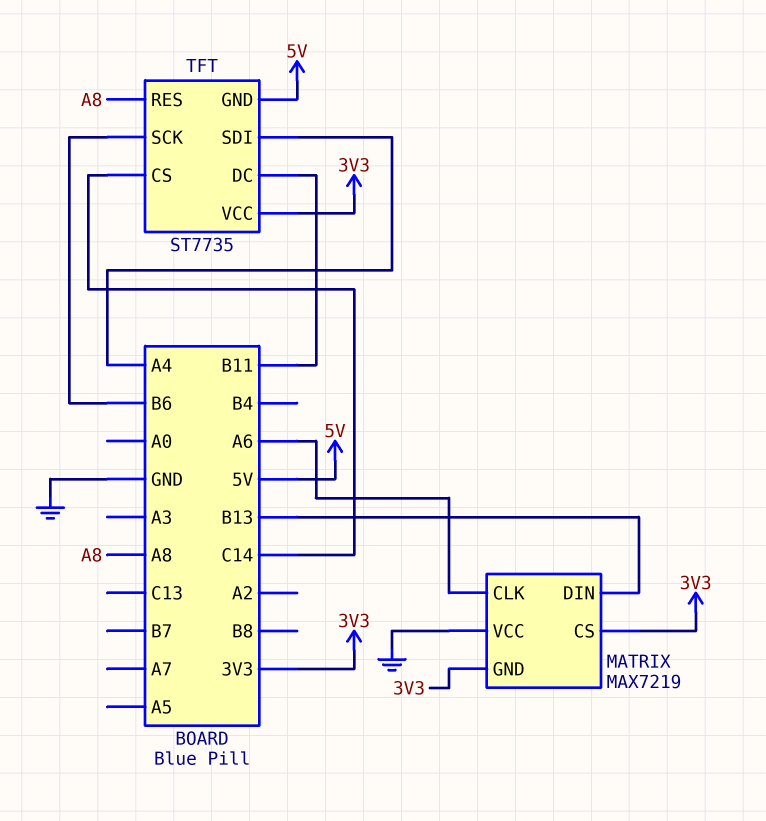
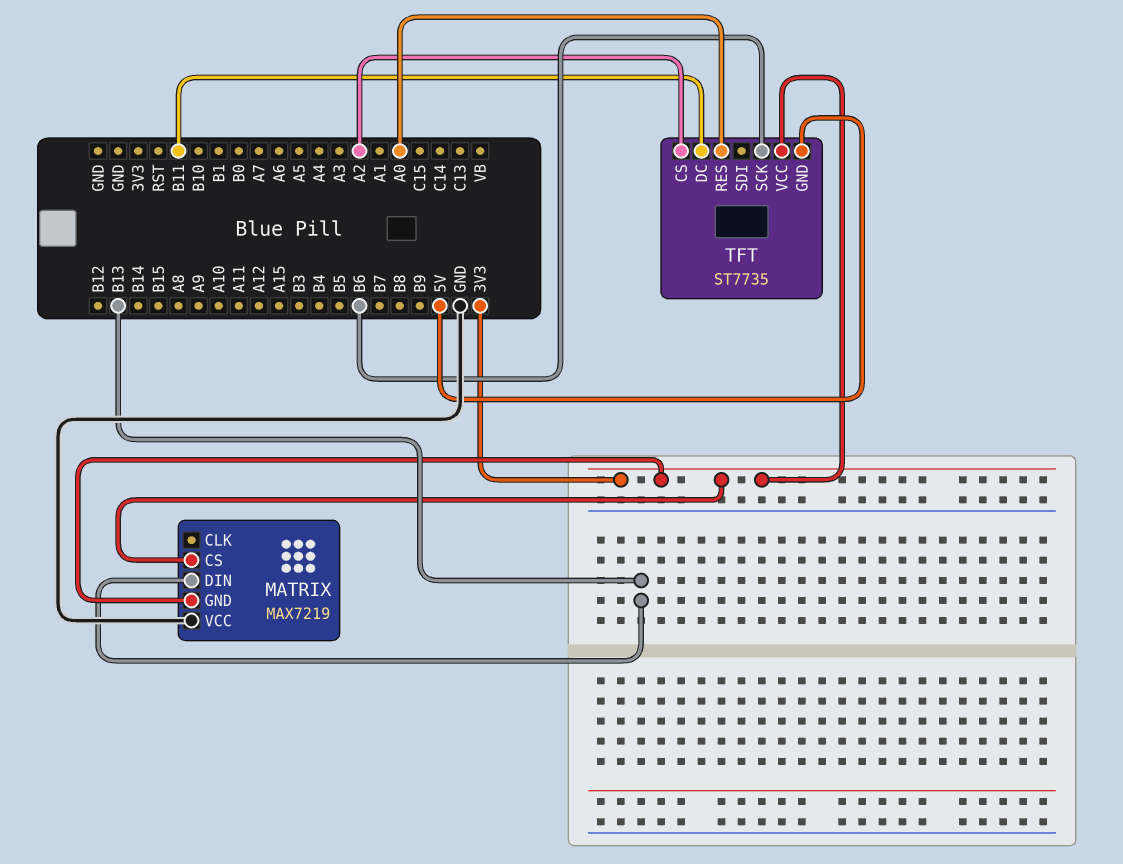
MATRIX pin CLK: A6 -> none
TFT pin CS: C14 -> A2
TFT pin RES: A8 -> A0
TFT pin SDI: A4 -> none

